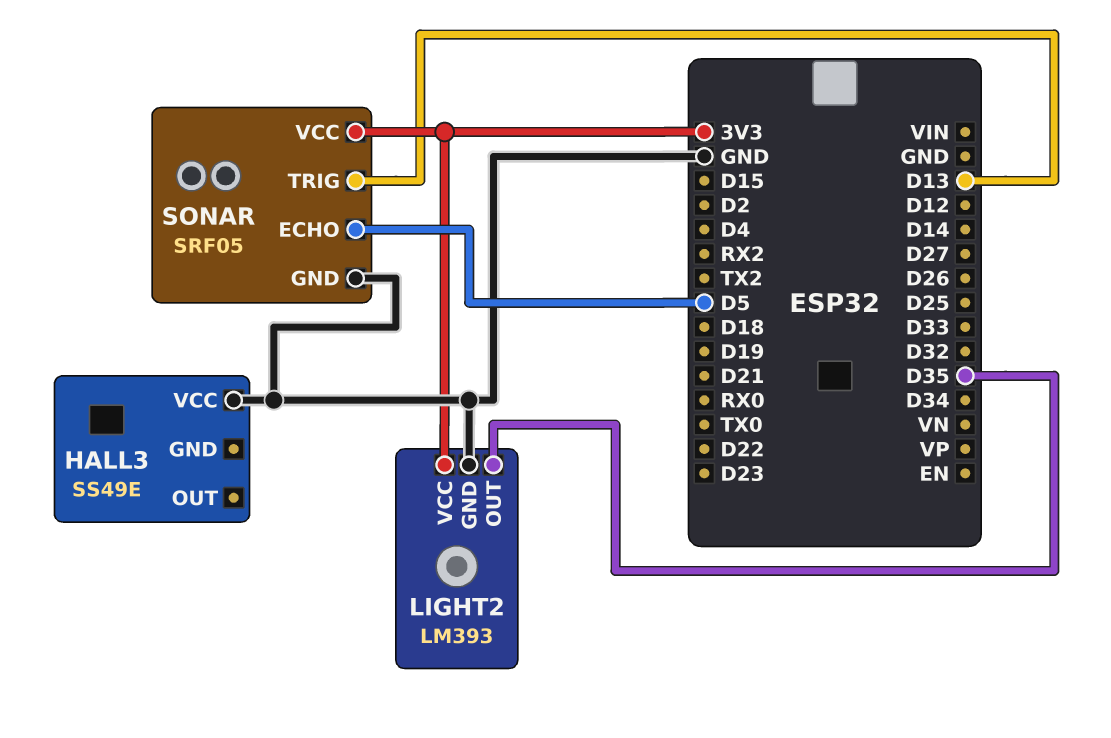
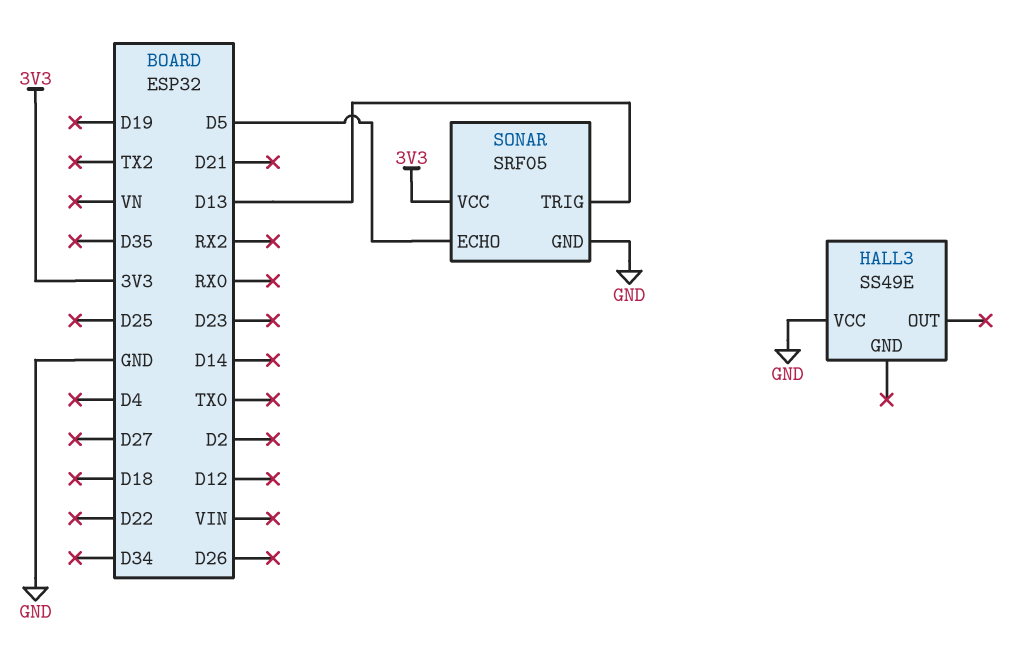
LIGHT2: LM393 -> none
LIGHT2 pin GND: GND -> none
LIGHT2 pin OUT: D35 -> none
LIGHT2 pin VCC: 3V3 -> none

